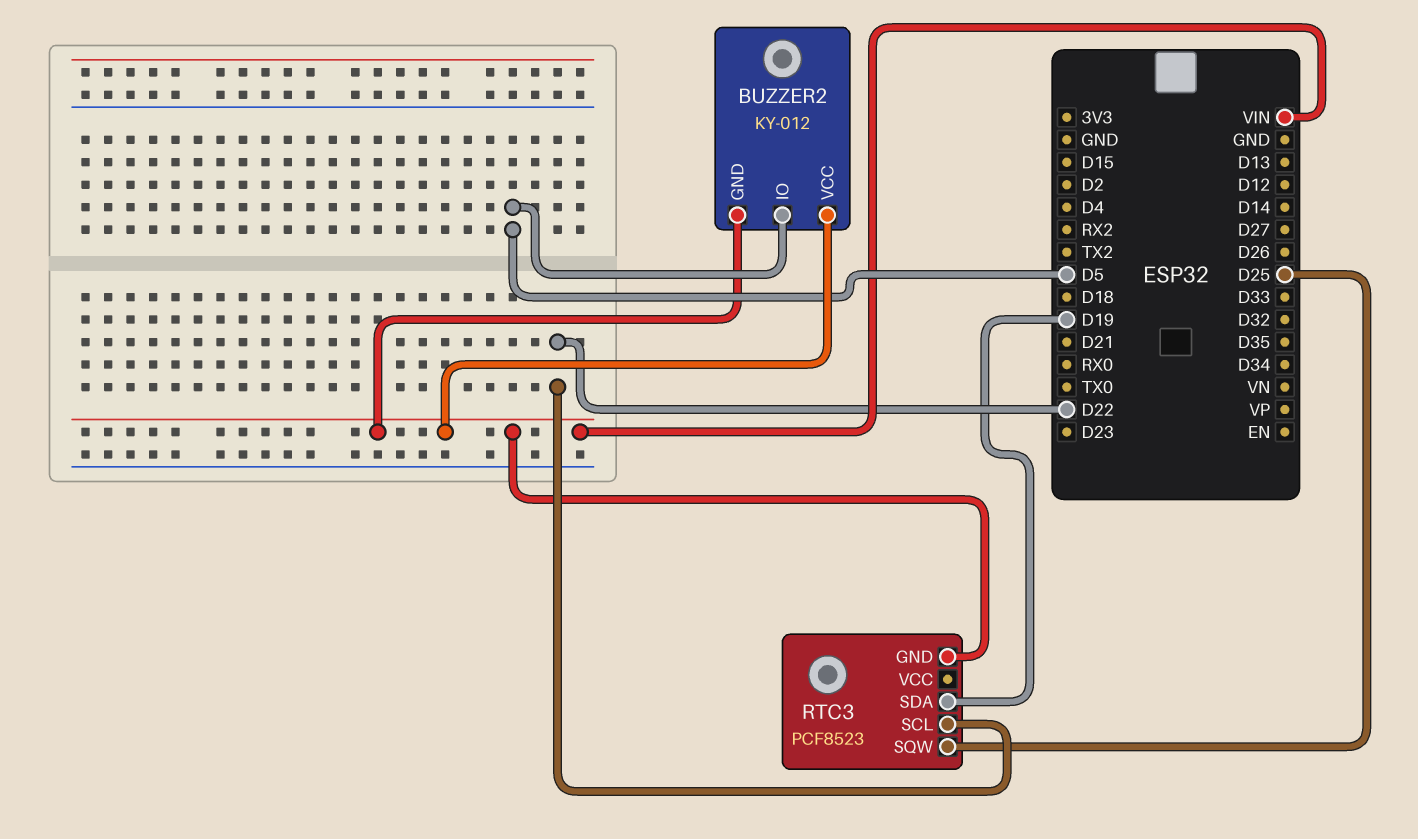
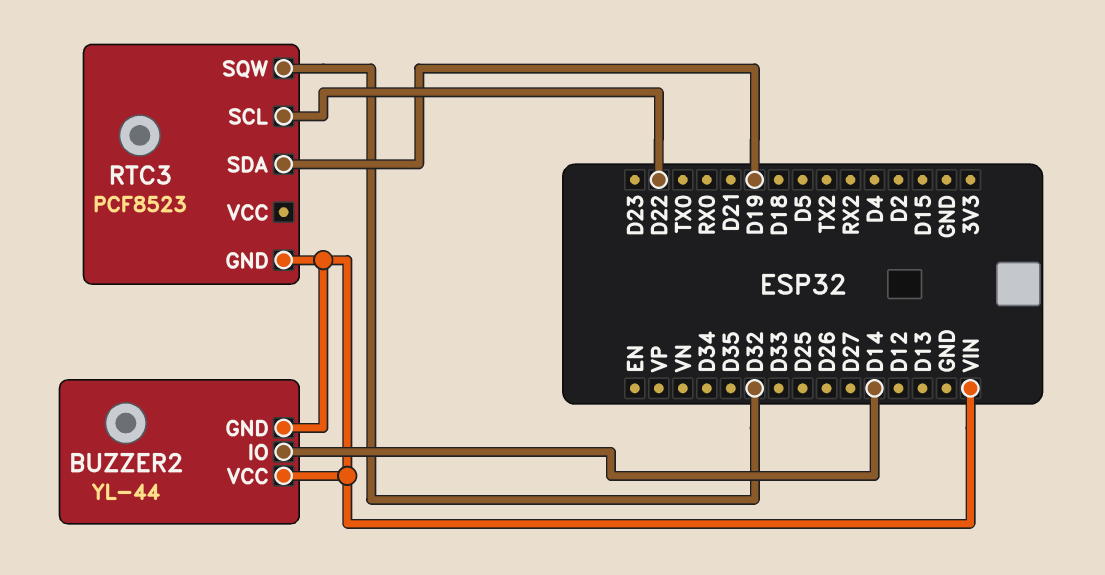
BUZZER2: KY-012 -> YL-44
BUZZER2 pin IO: D5 -> D14
RTC3 pin SQW: D25 -> D32

